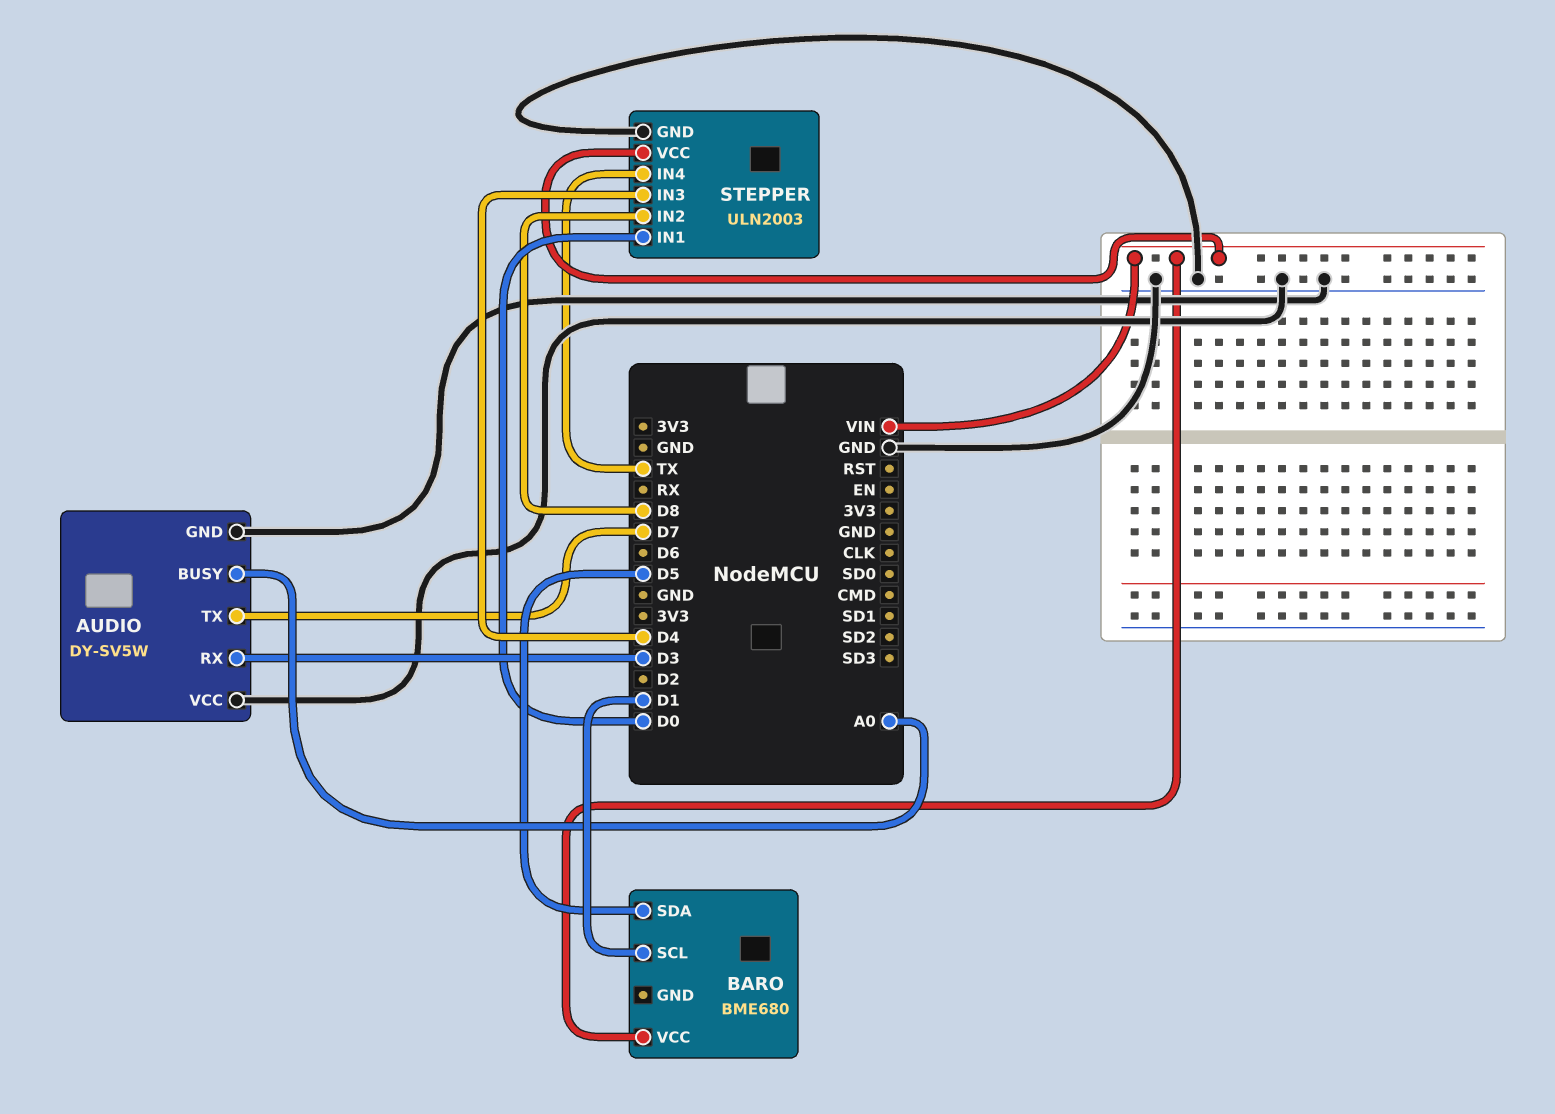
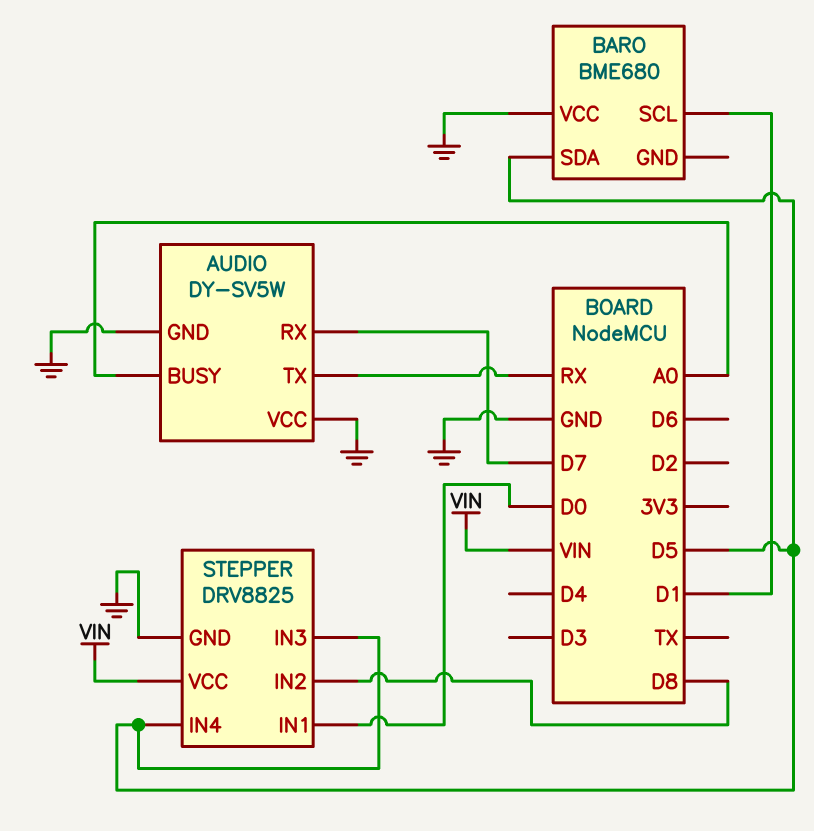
AUDIO pin RX: D3 -> D7
AUDIO pin TX: D7 -> RX
BARO pin VCC: VIN -> GND
STEPPER: ULN2003 -> DRV8825
STEPPER pin IN3: D4 -> D5
STEPPER pin IN4: TX -> D5

